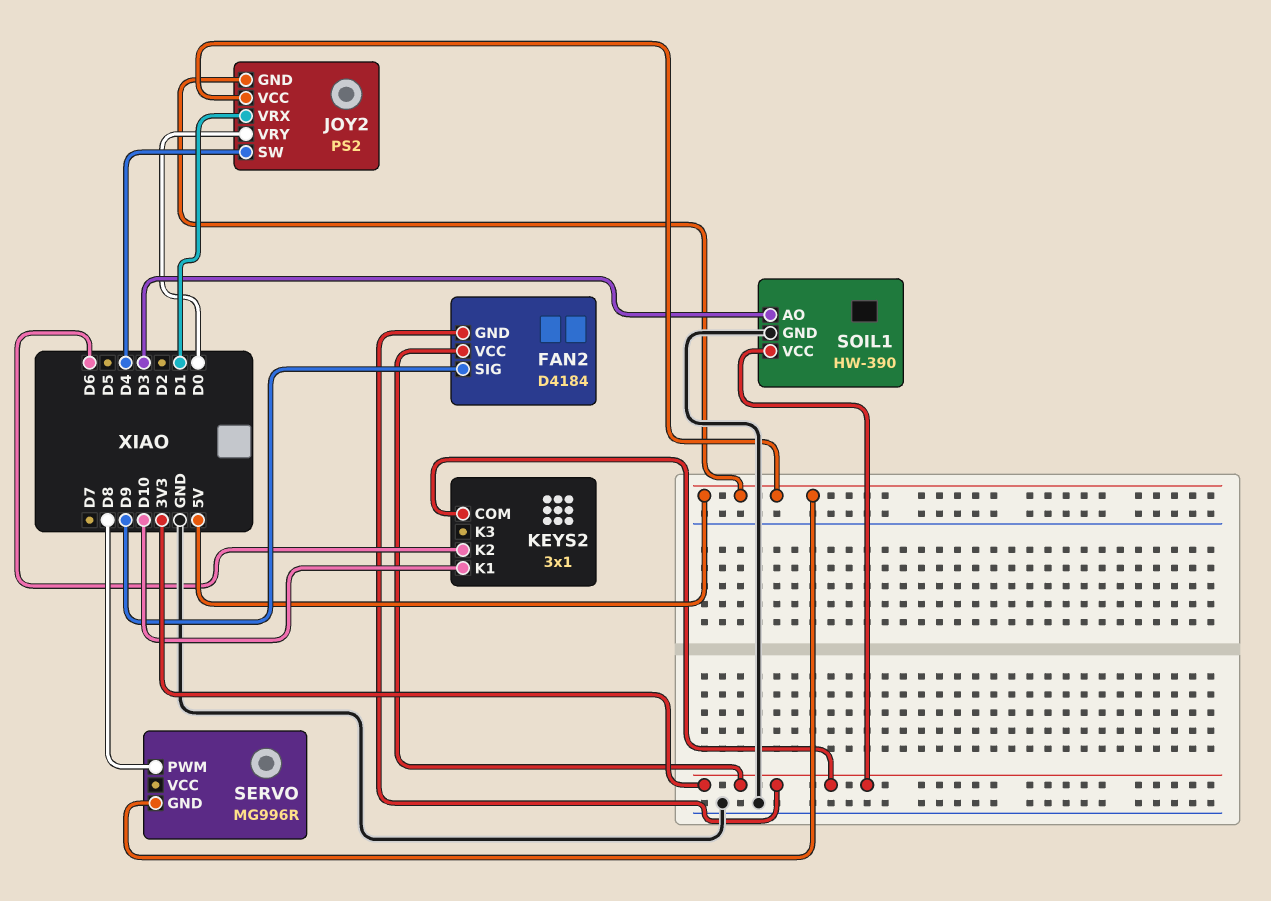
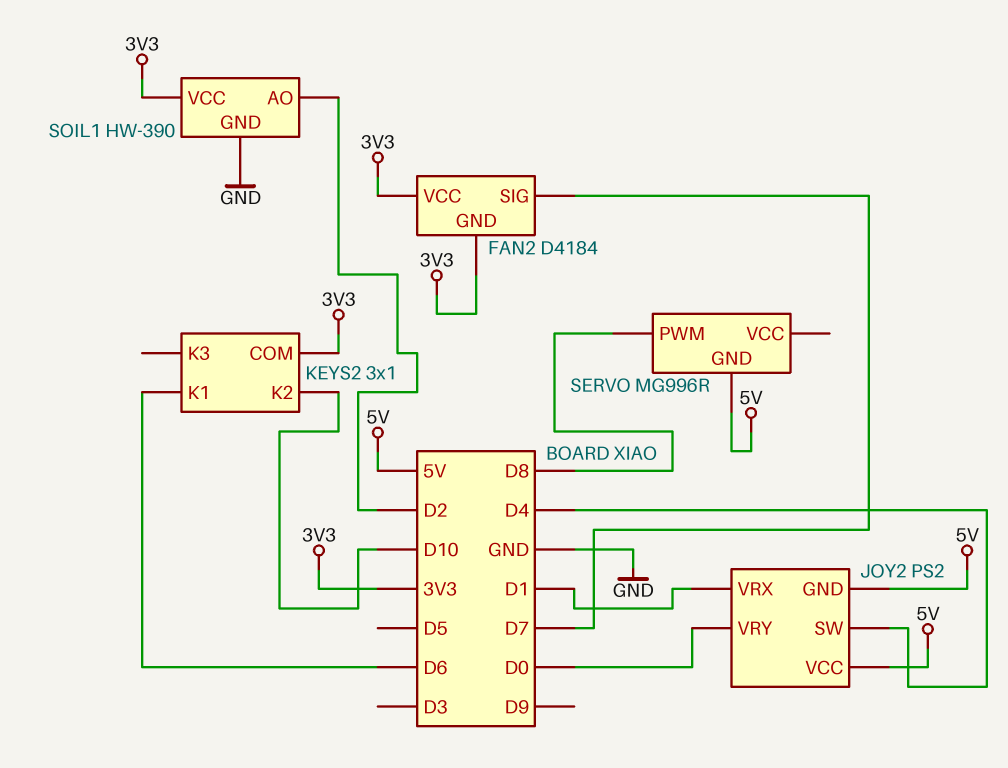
FAN2 pin SIG: D9 -> D7
KEYS2 pin K1: D10 -> D6
KEYS2 pin K2: D6 -> D10
SOIL1 pin AO: D3 -> D2

